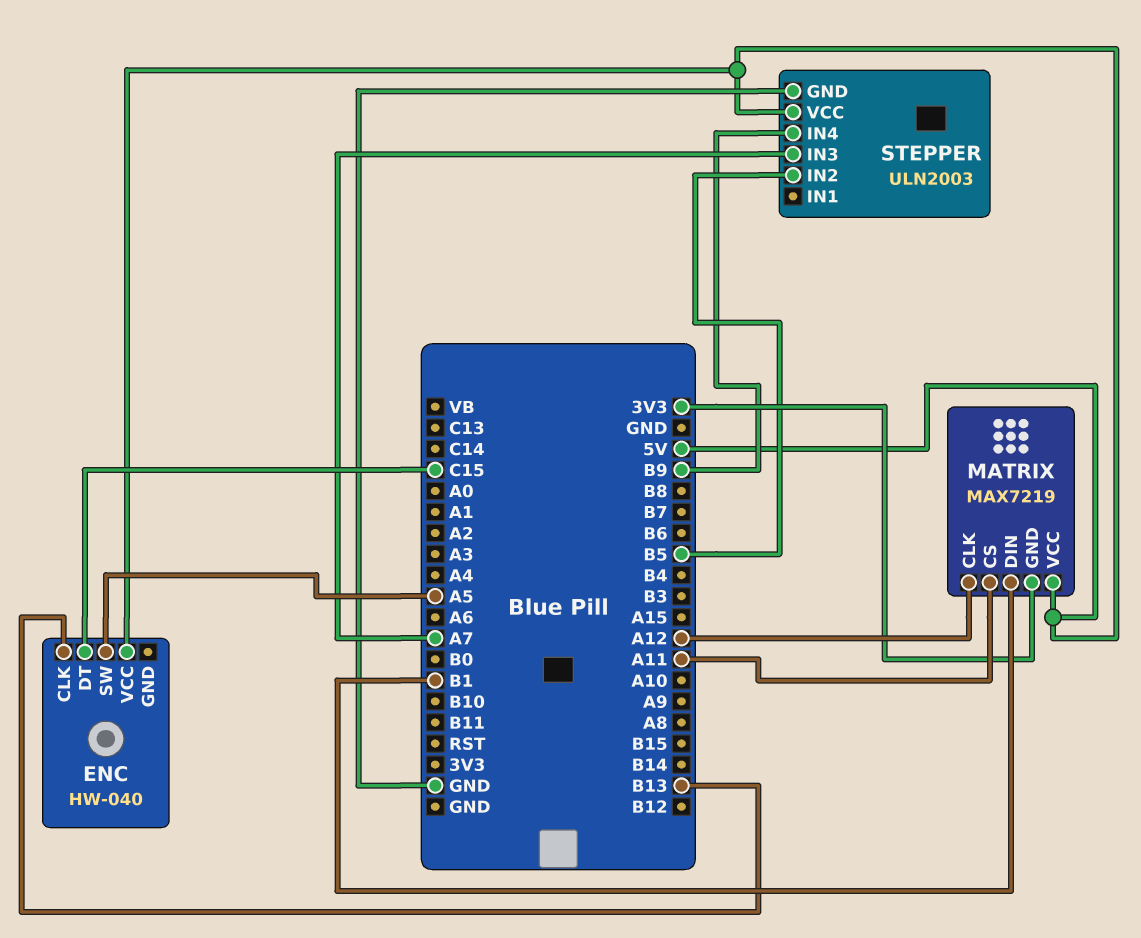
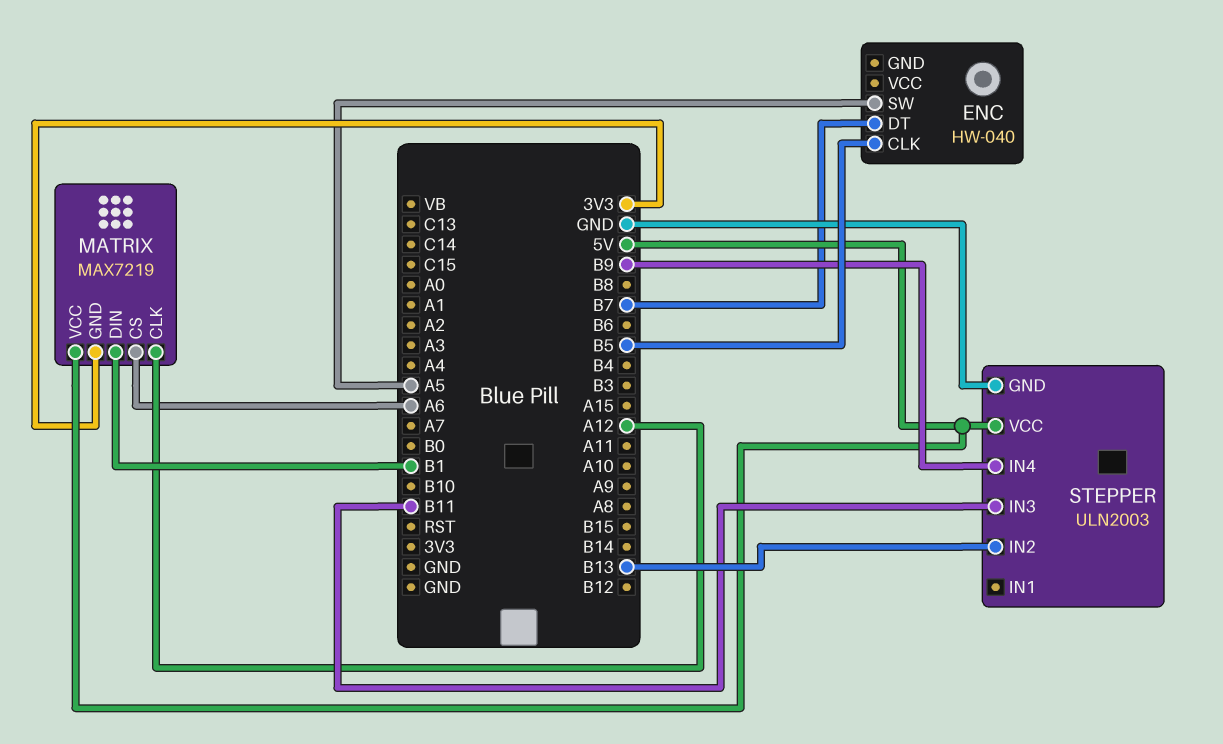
ENC pin CLK: B13 -> B5
ENC pin DT: C15 -> B7
ENC pin VCC: 5V -> none
MATRIX pin CS: A11 -> A6
STEPPER pin IN2: B5 -> B13
STEPPER pin IN3: A7 -> B11

